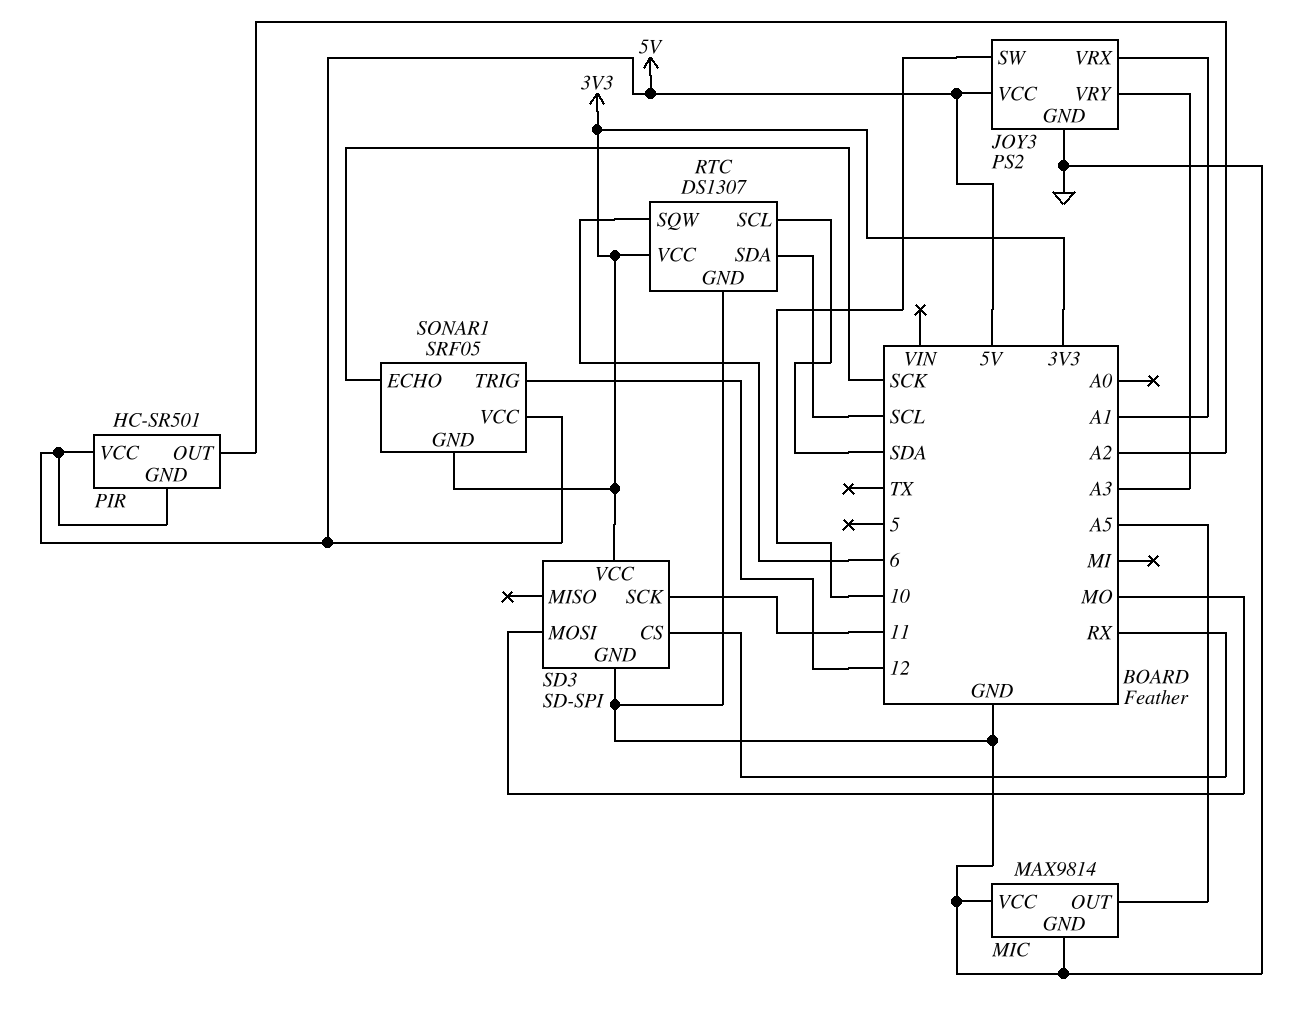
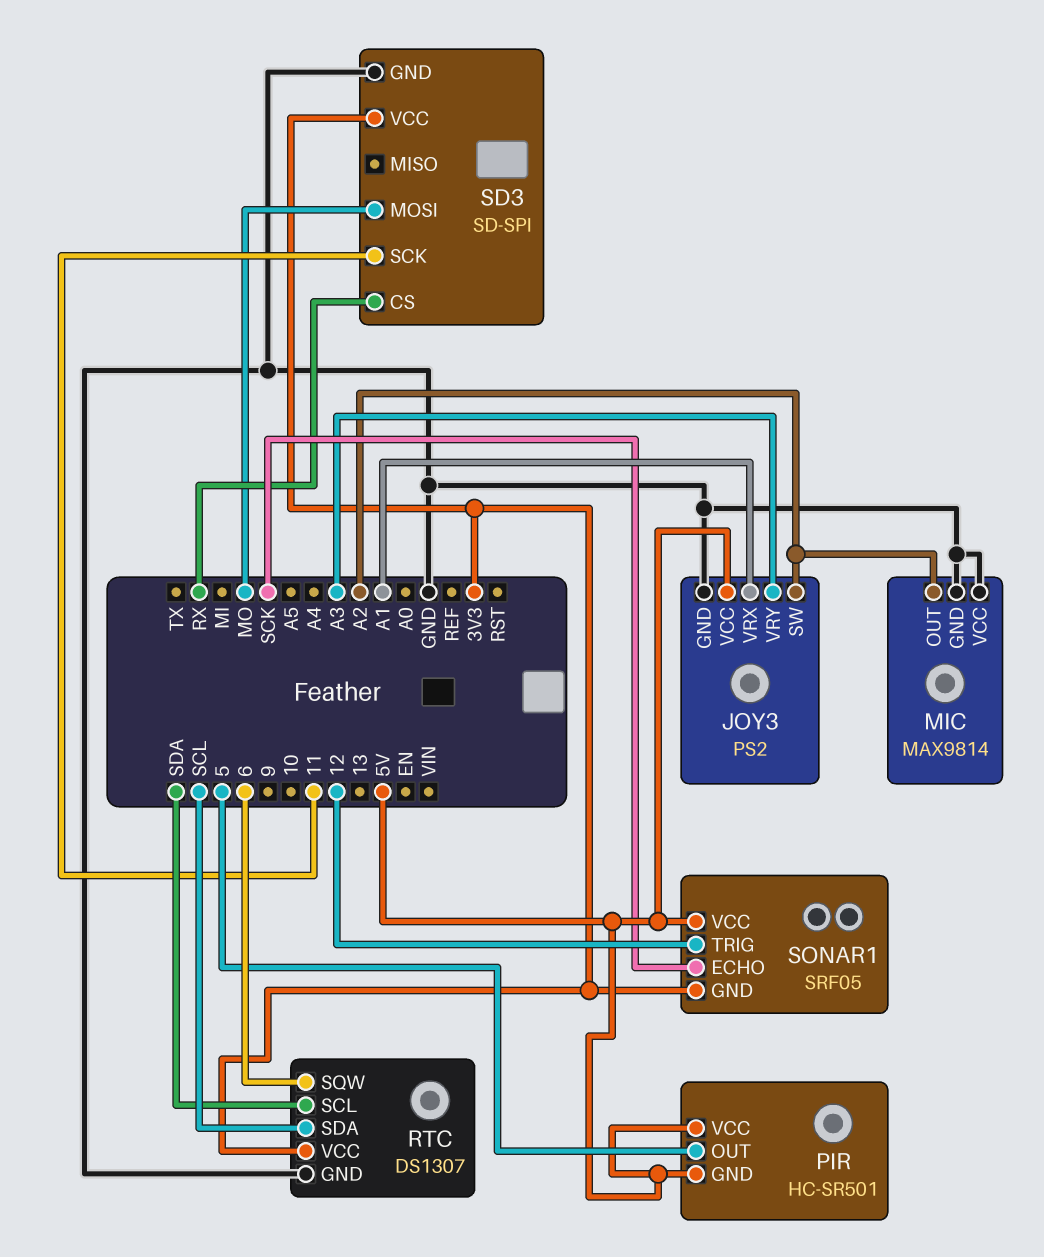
JOY3 pin SW: 10 -> A2
MIC pin OUT: A5 -> A2
PIR pin OUT: A2 -> 5

